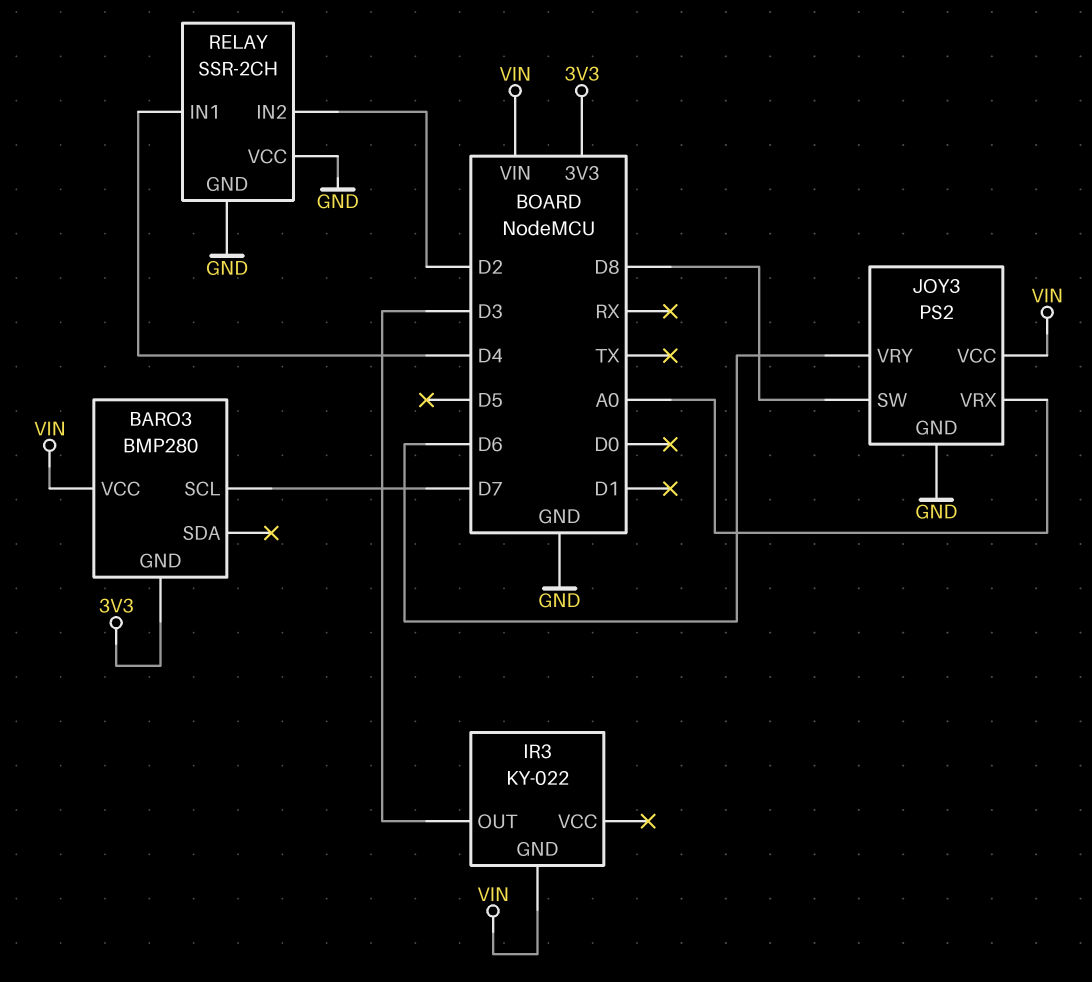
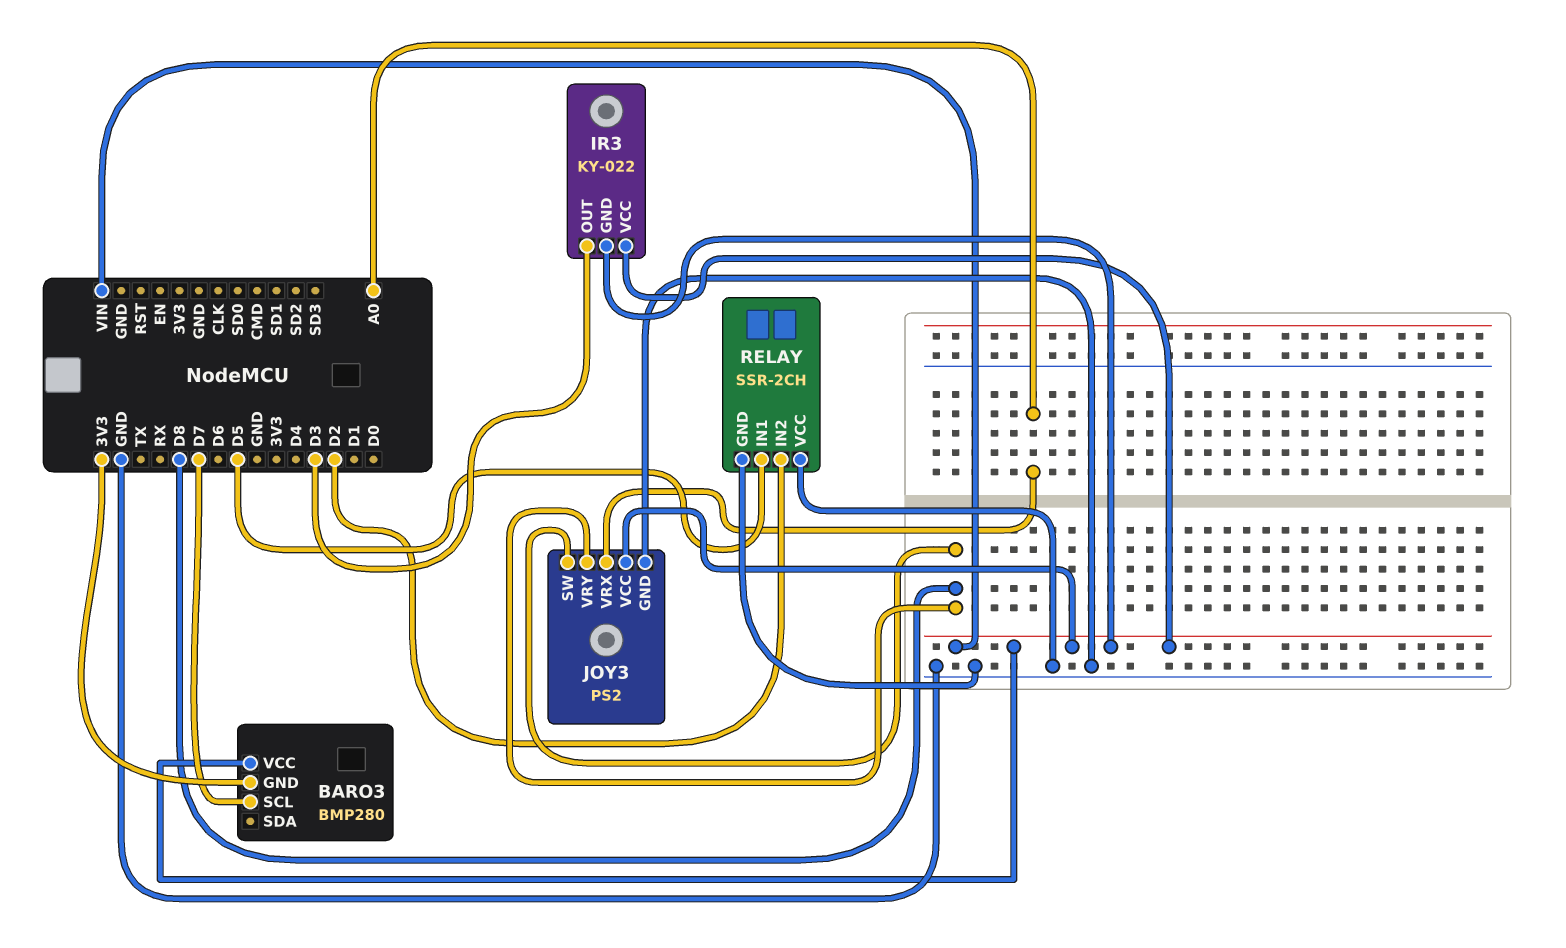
IR3 pin VCC: none -> VIN
JOY3 pin VRY: D6 -> D8
RELAY pin IN1: D4 -> D5

